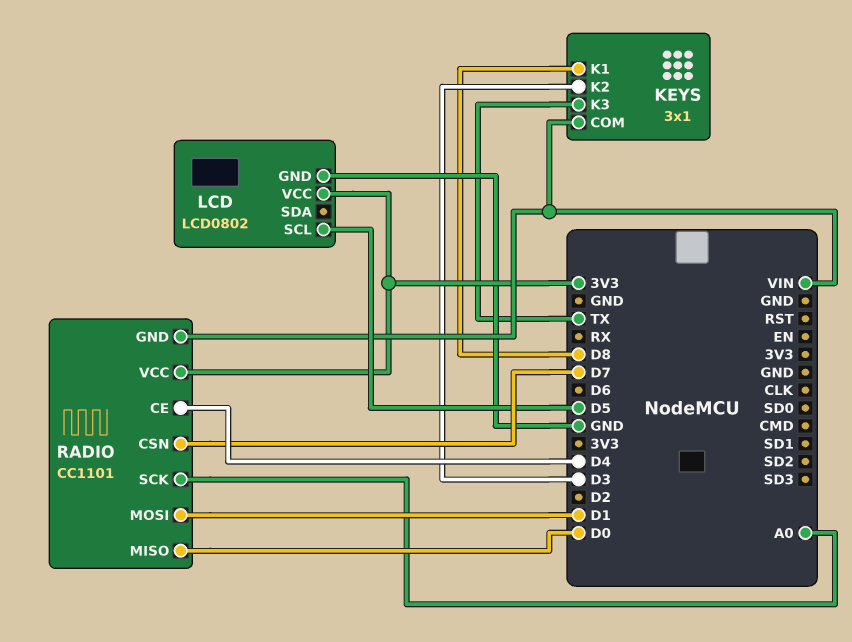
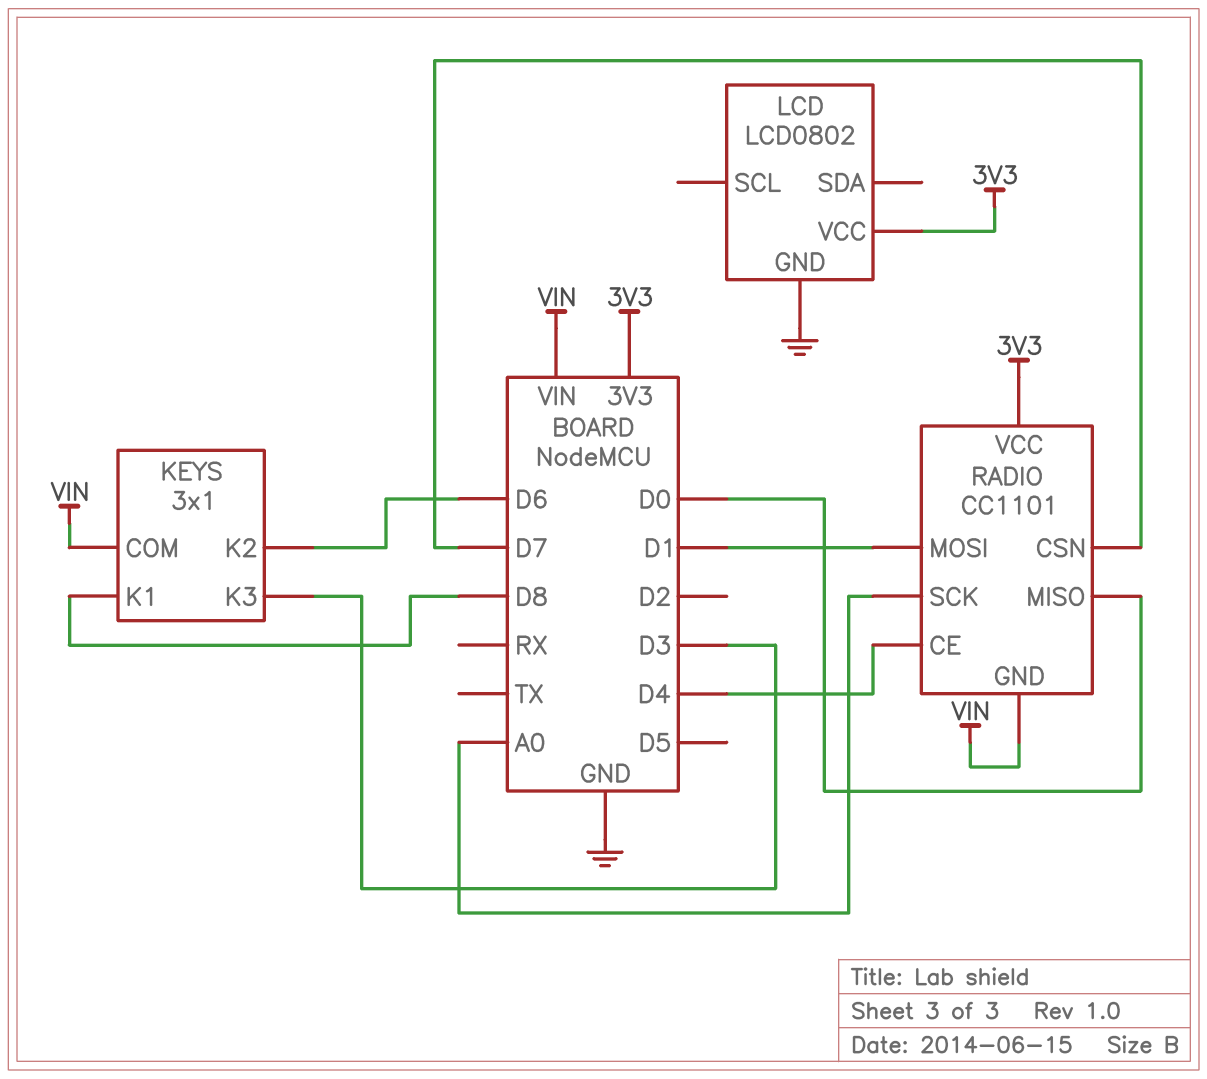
KEYS pin K2: D3 -> D6
KEYS pin K3: TX -> D3
LCD pin SCL: D5 -> none

